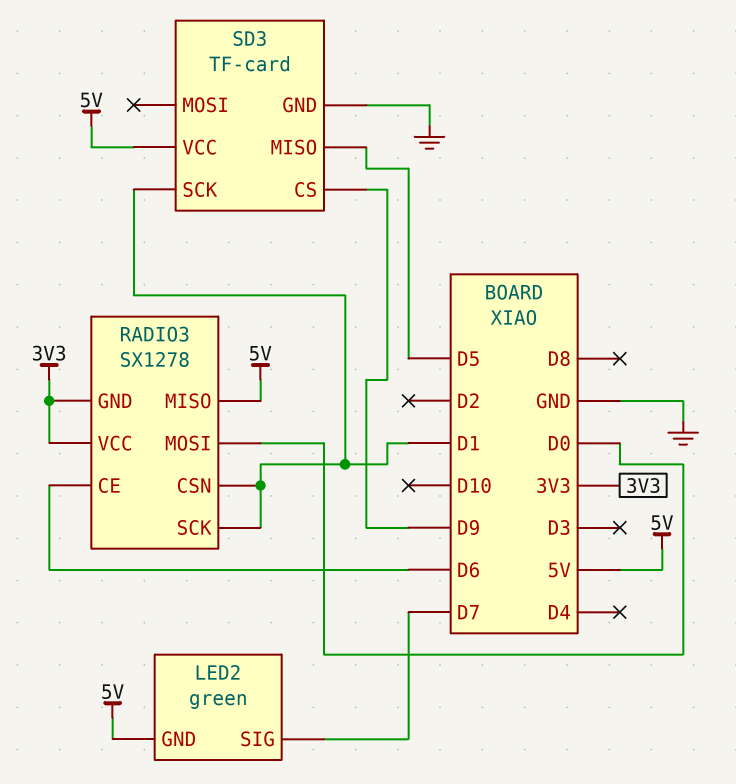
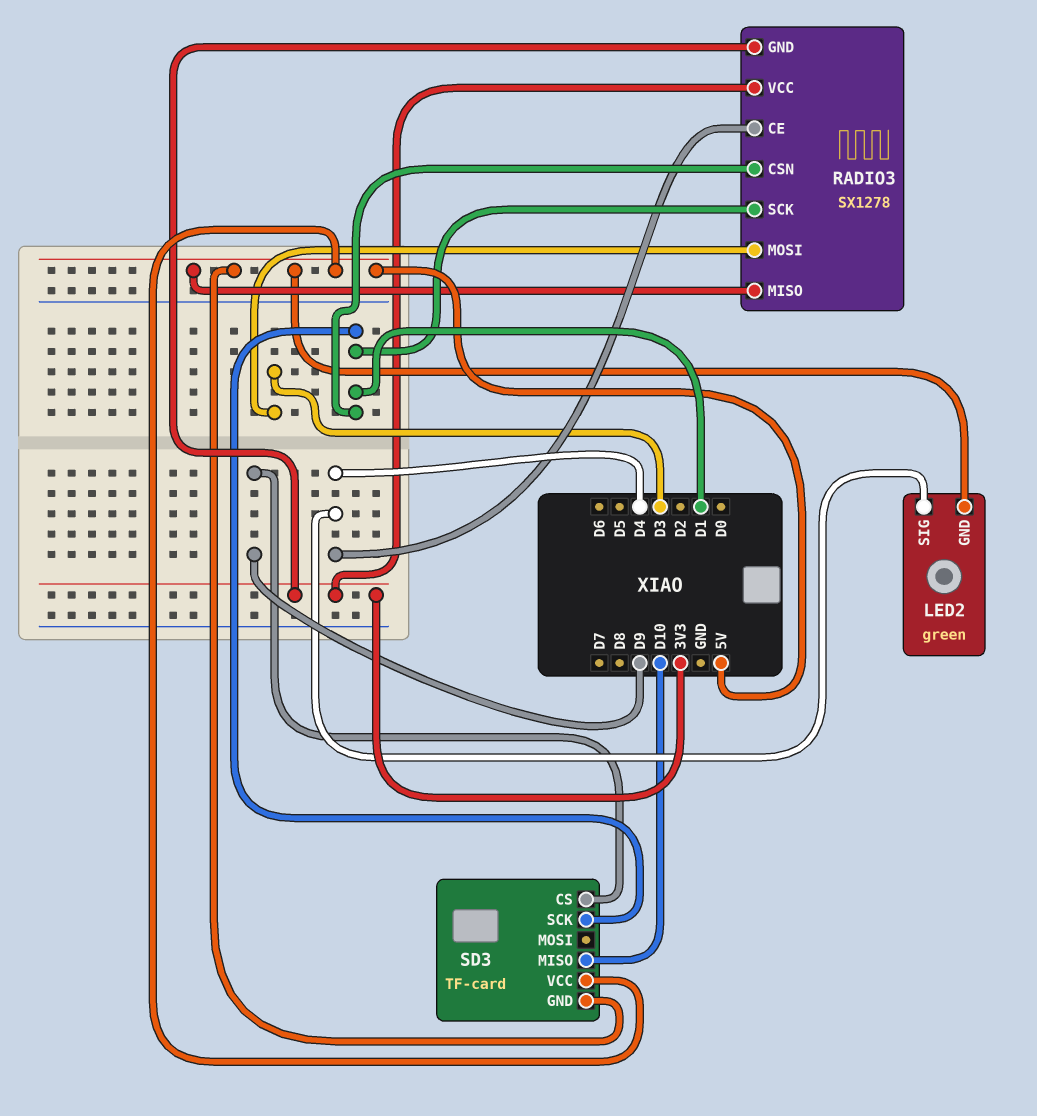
LED2 pin SIG: D7 -> D4
RADIO3 pin CE: D6 -> D4
RADIO3 pin MOSI: D0 -> D3
SD3 pin GND: GND -> 5V
SD3 pin MISO: D5 -> D10

